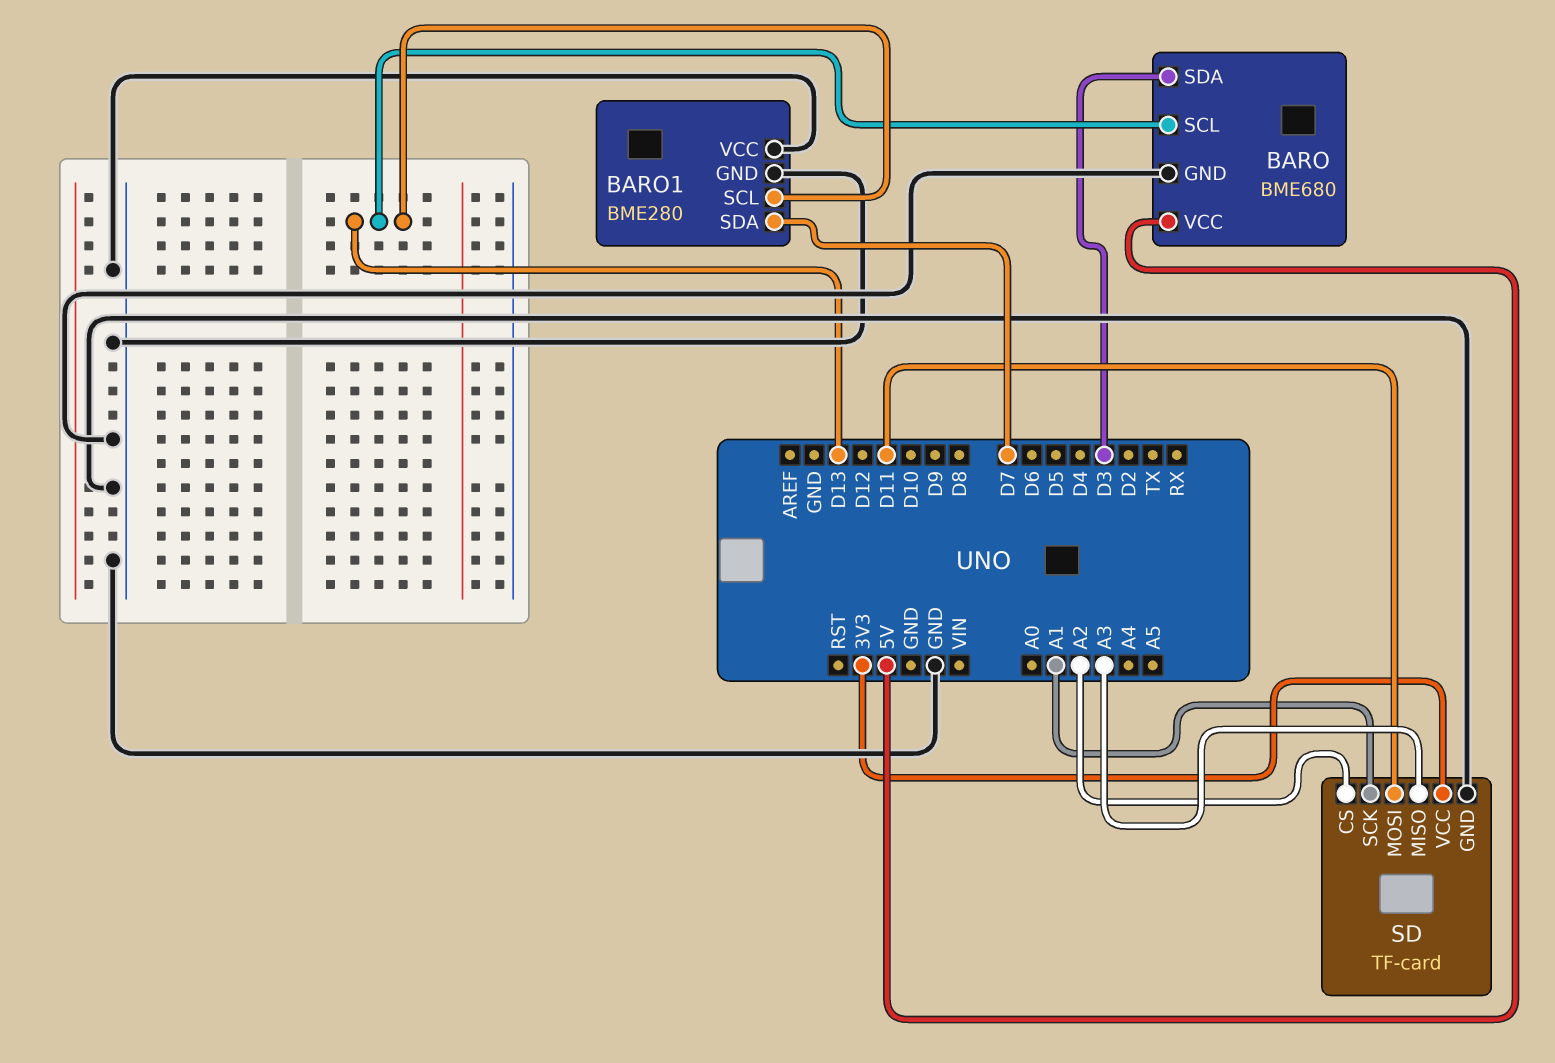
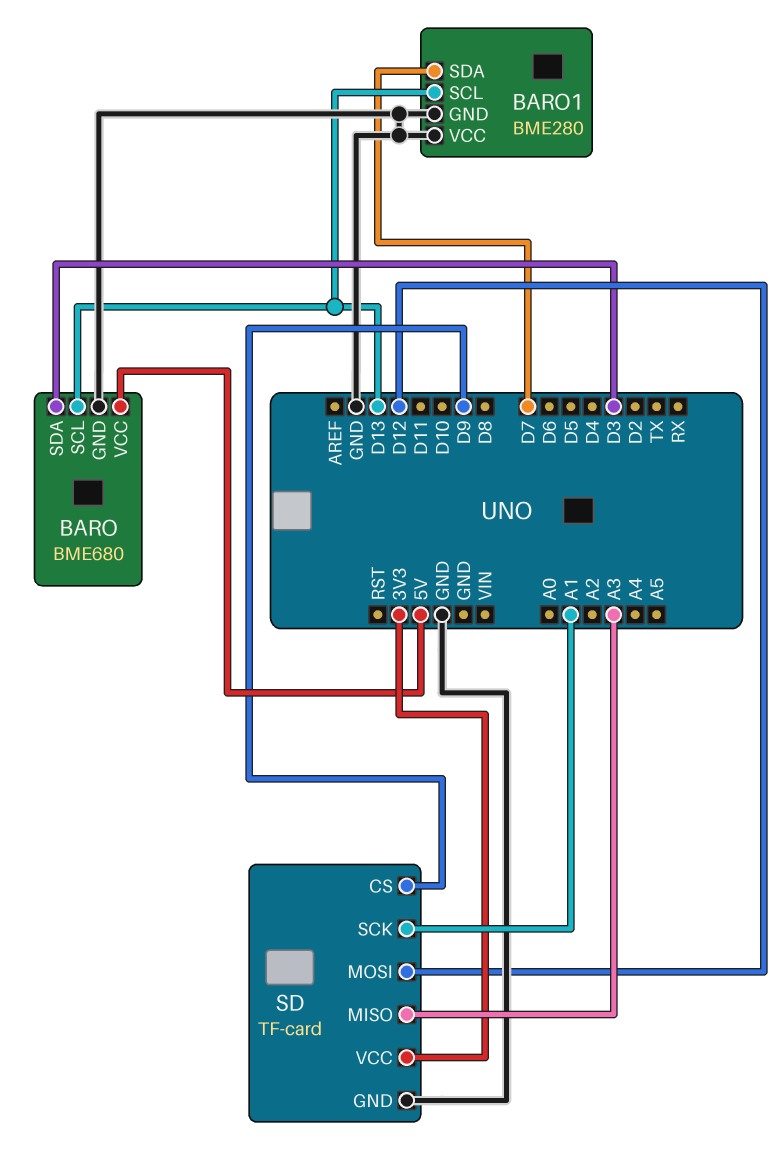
SD pin CS: A2 -> D9
SD pin MOSI: D11 -> D12

